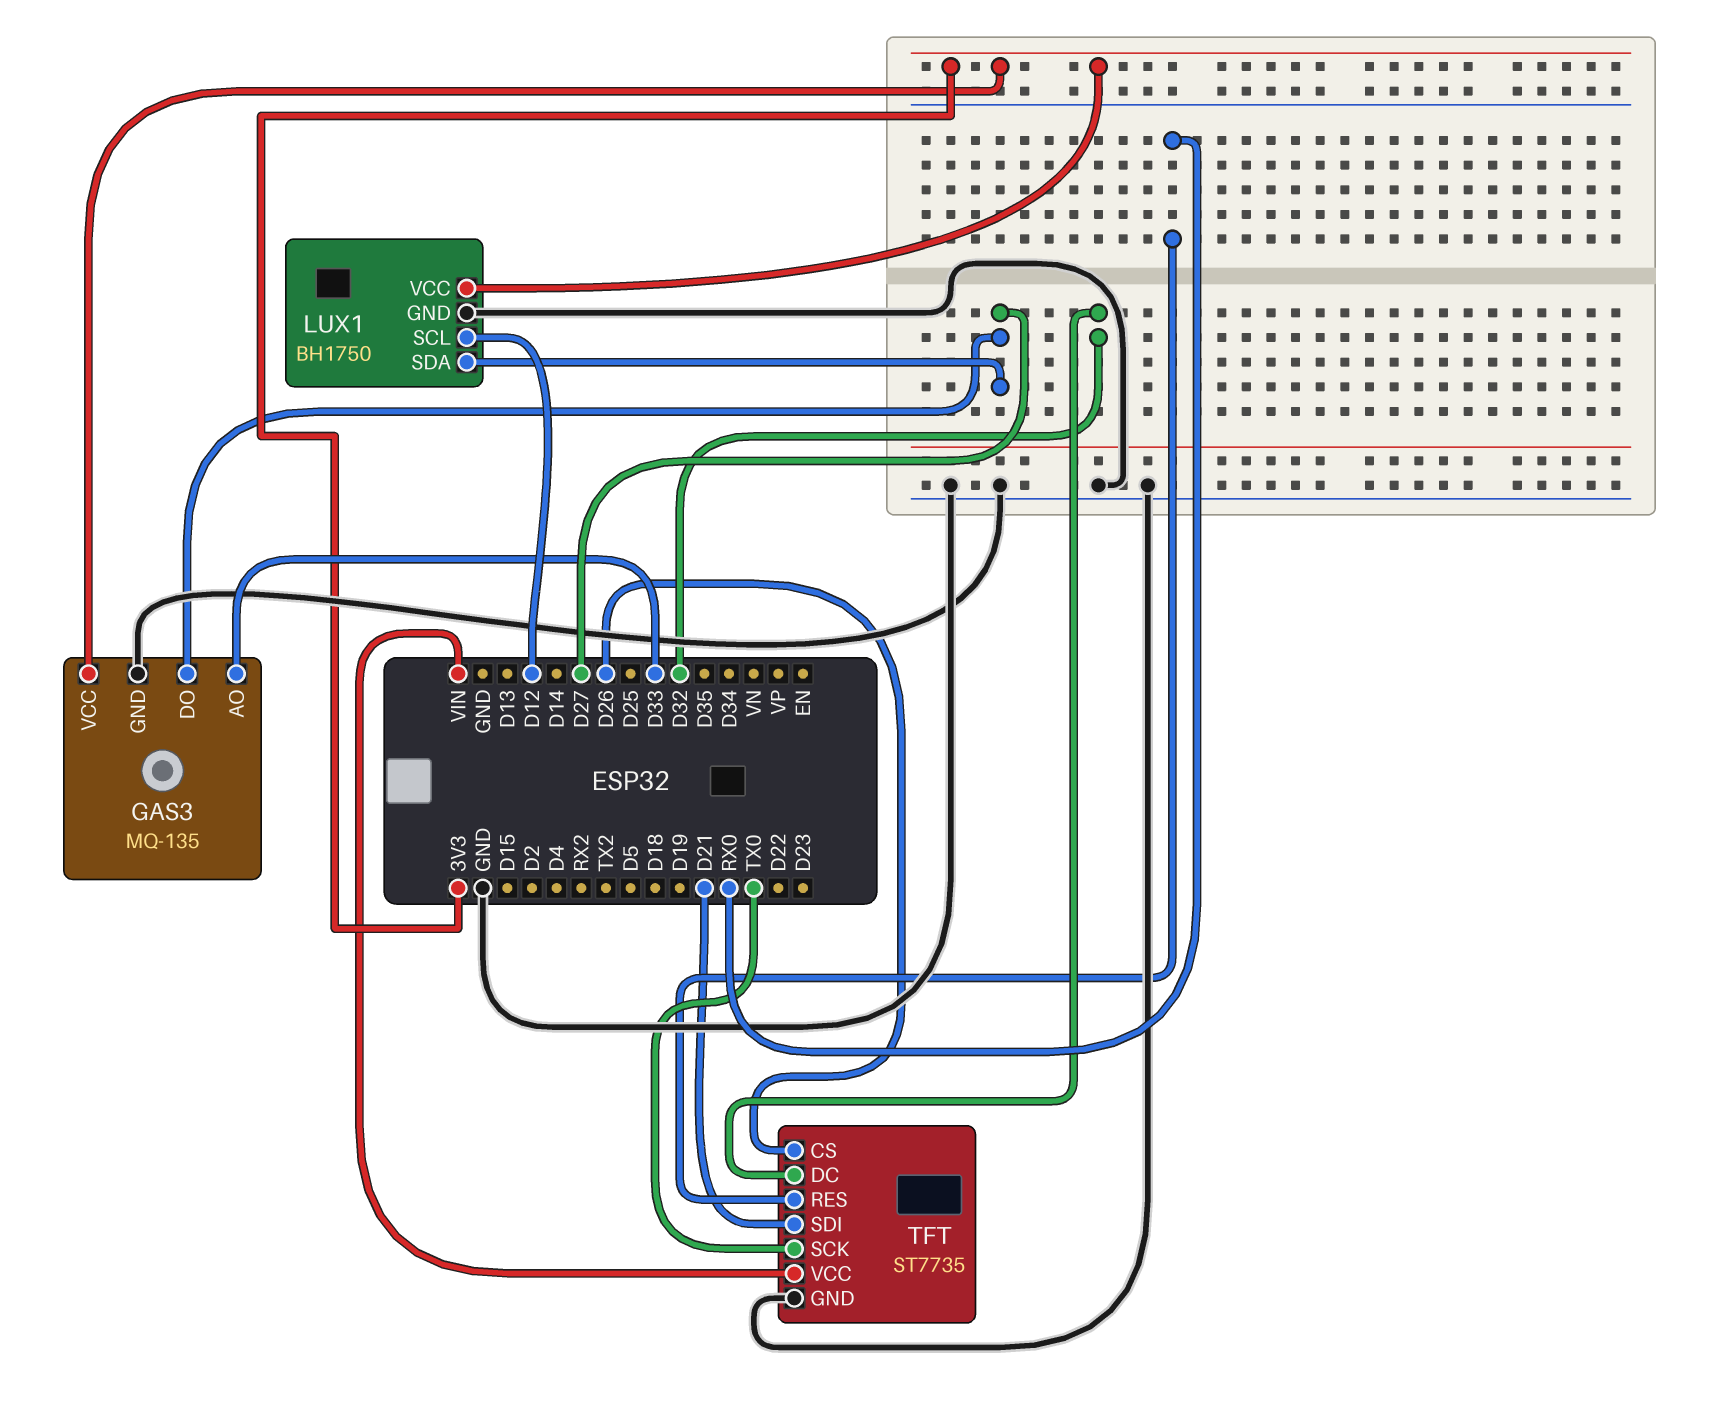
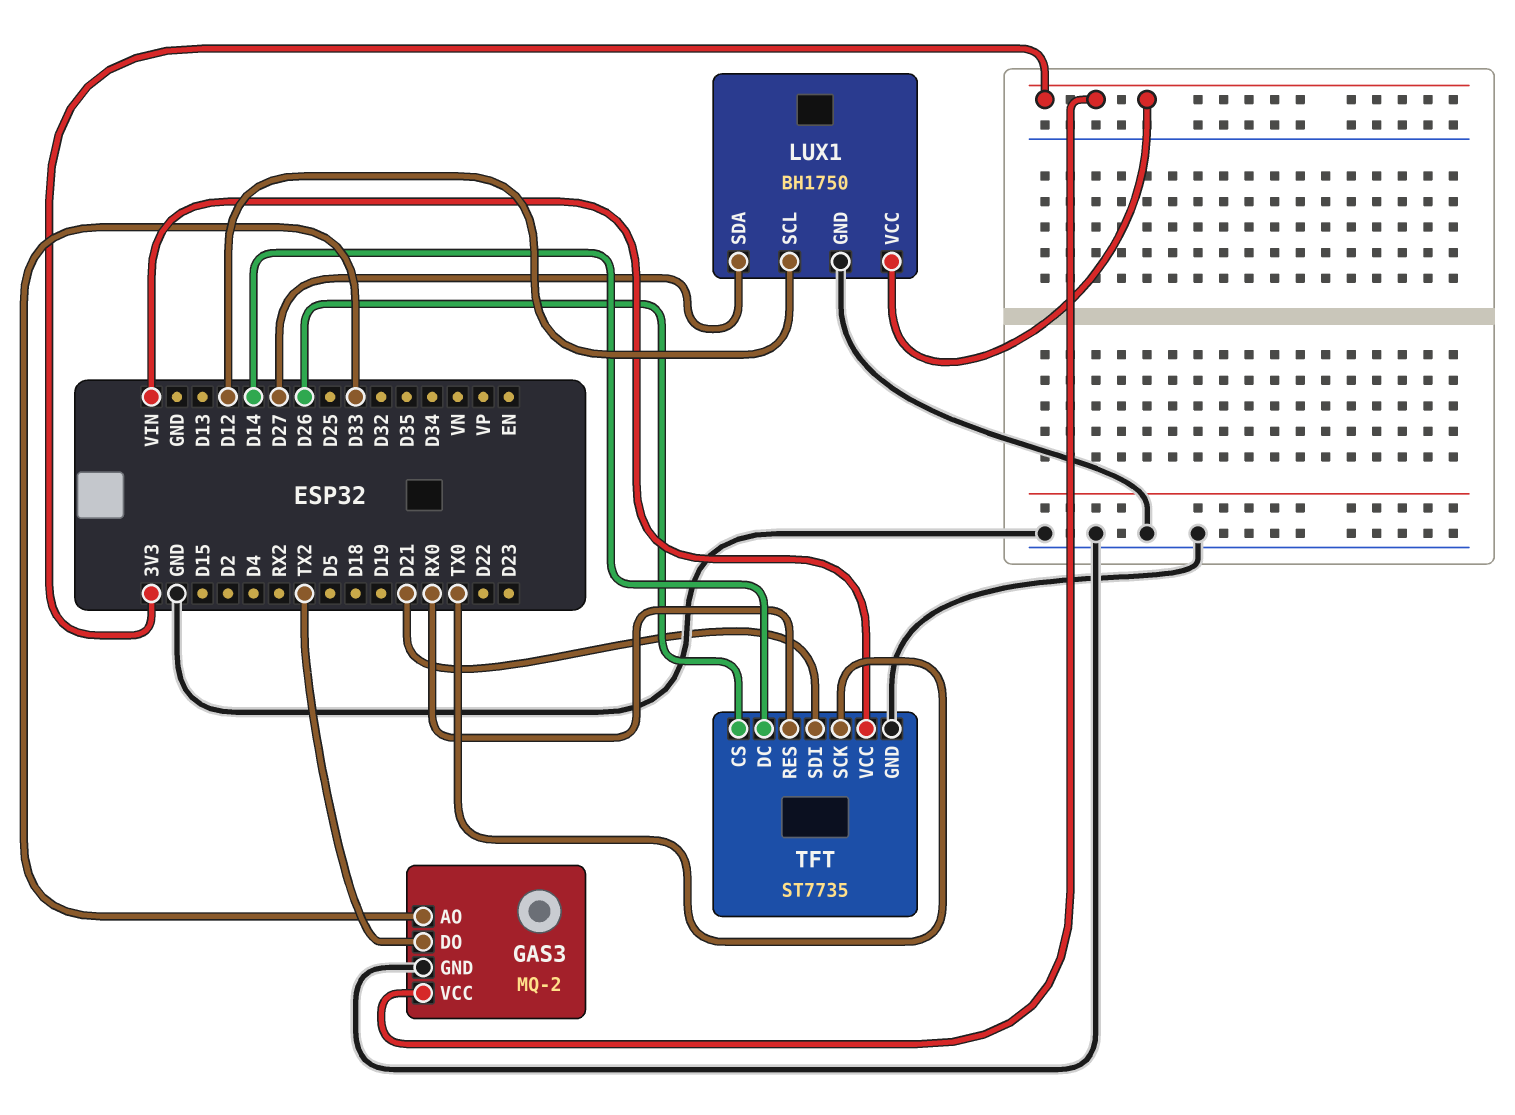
GAS3: MQ-135 -> MQ-2
GAS3 pin DO: D27 -> TX2
TFT pin DC: D32 -> D14

